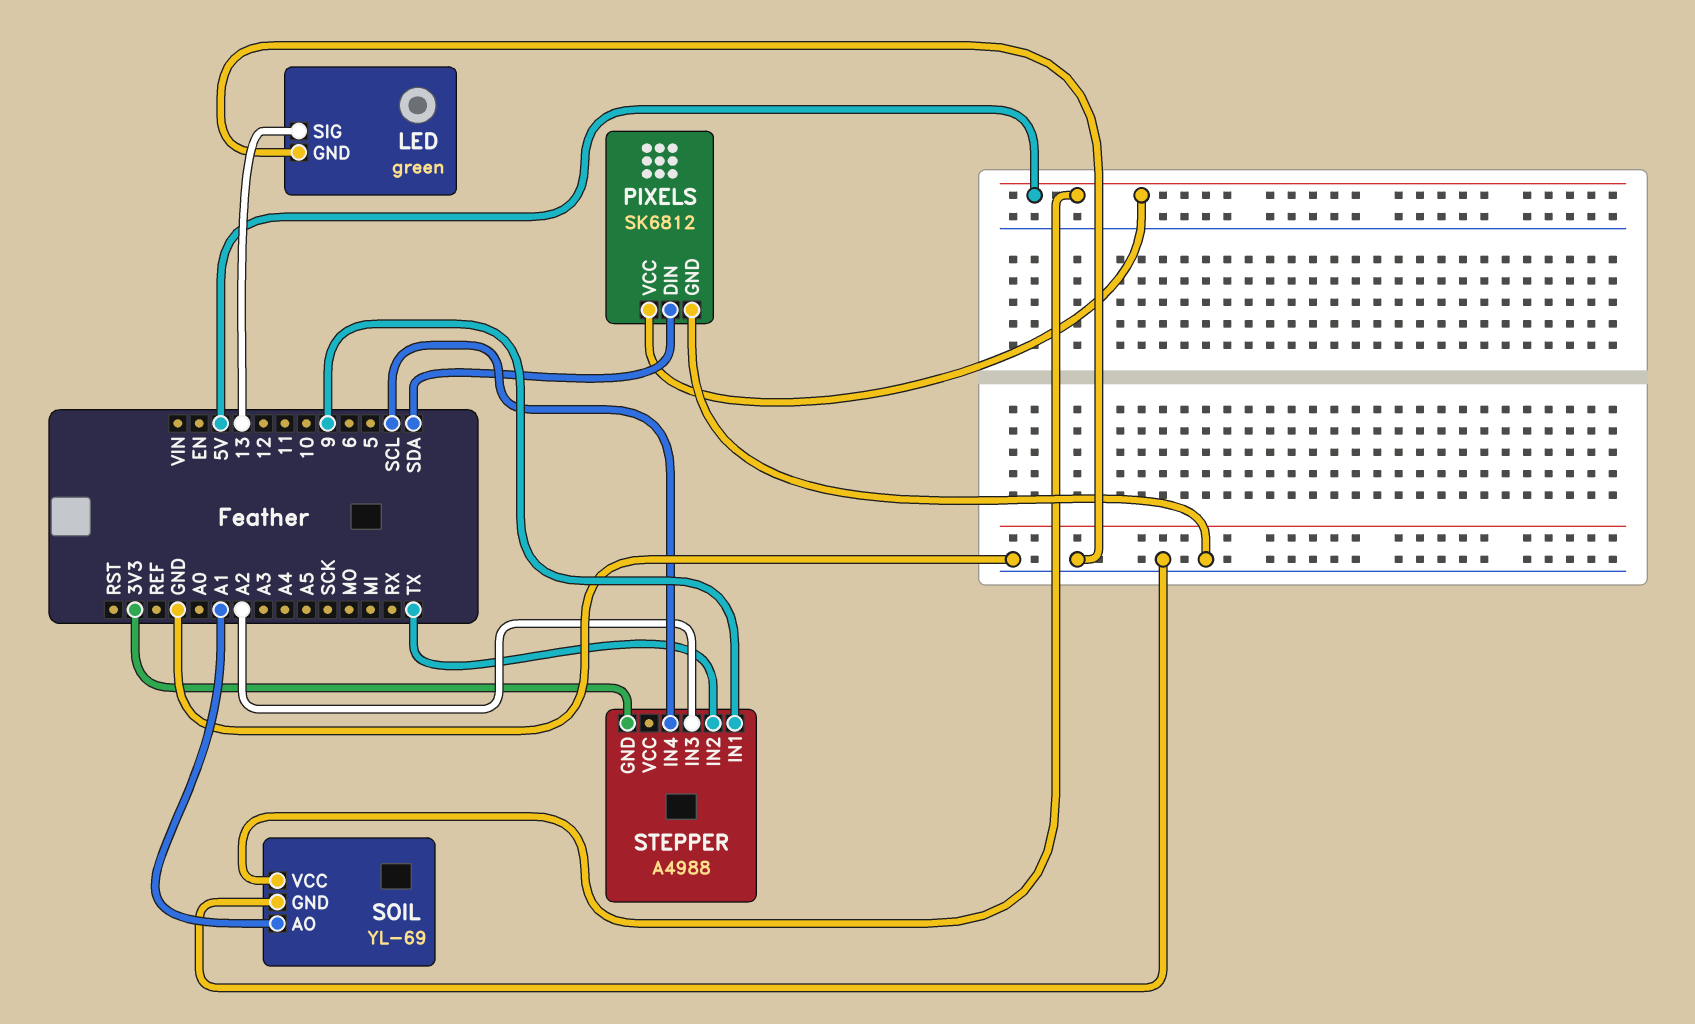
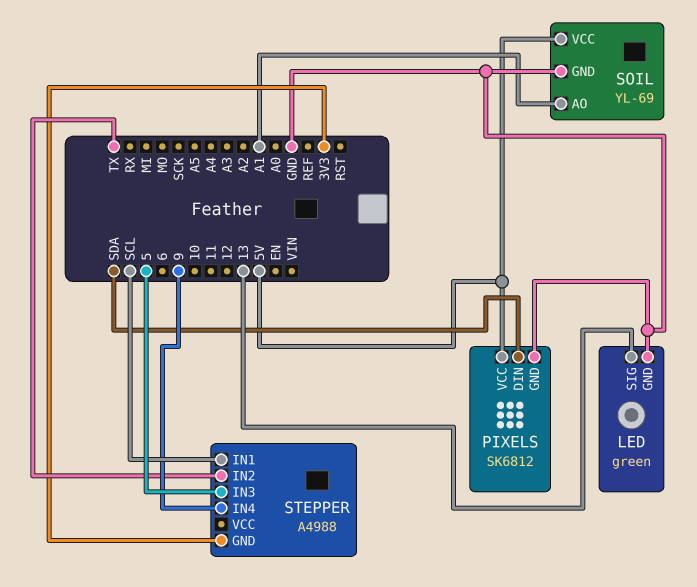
STEPPER pin IN1: 9 -> SCL
STEPPER pin IN3: A2 -> 5
STEPPER pin IN4: SCL -> 9

